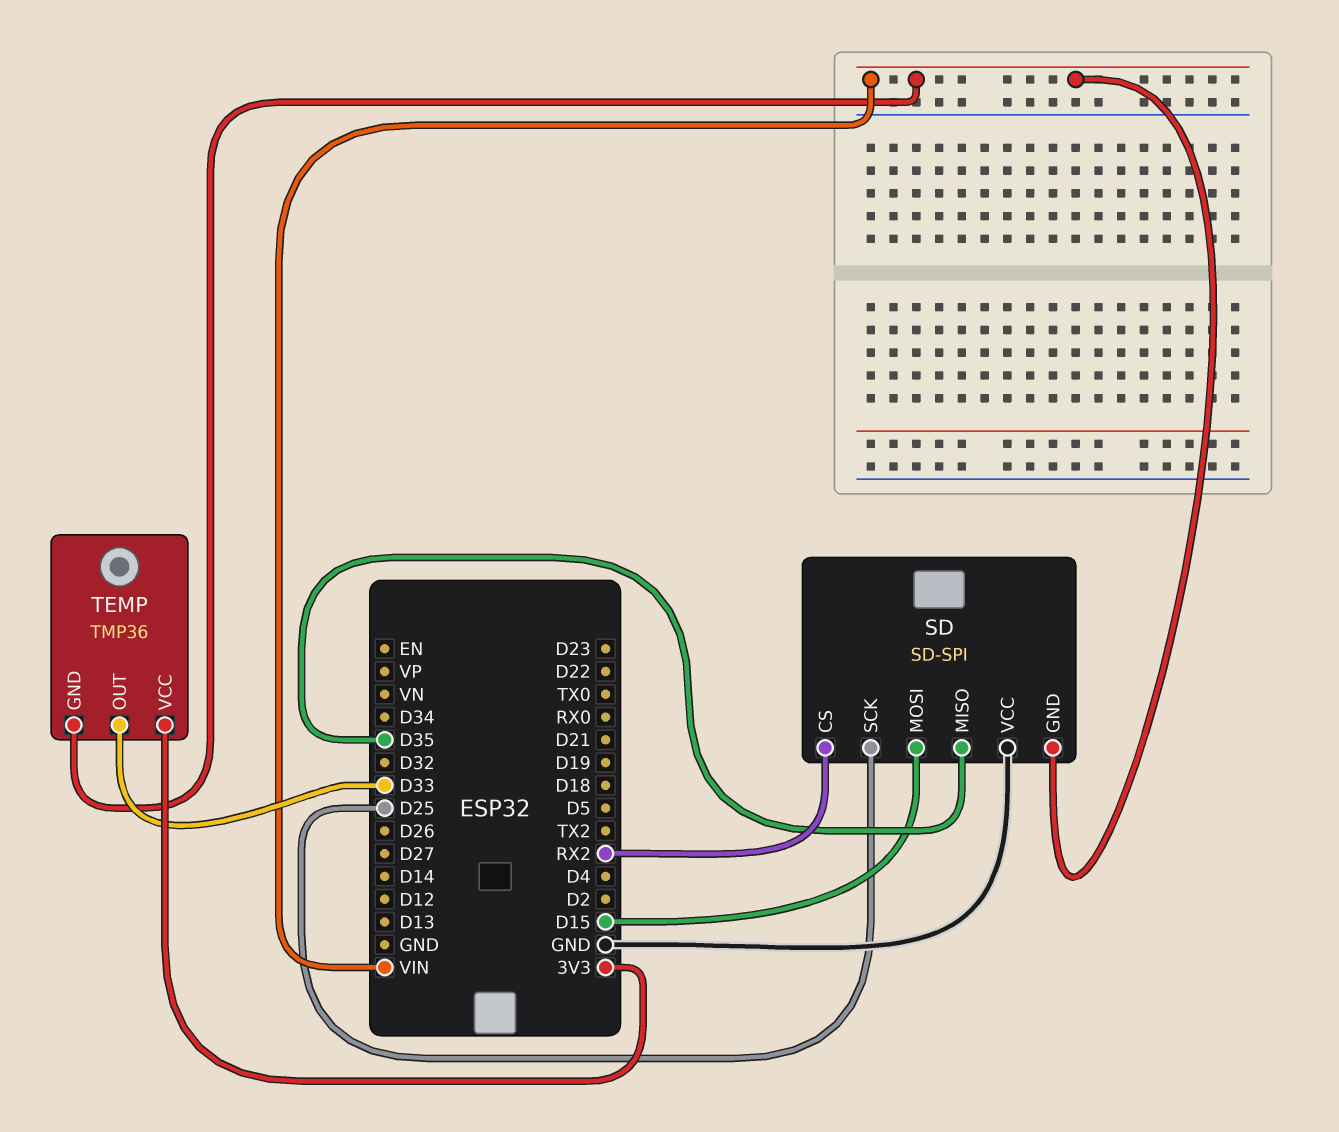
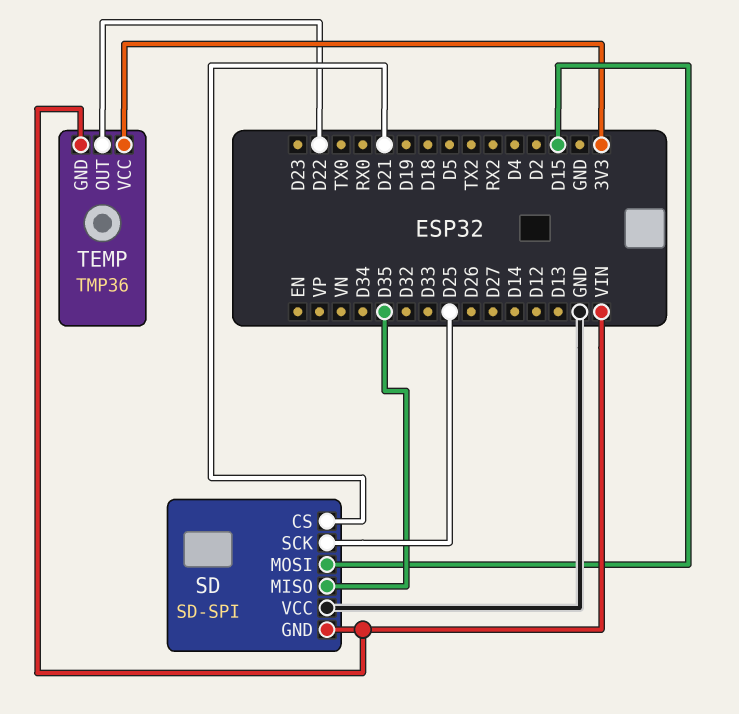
SD pin CS: RX2 -> D21
TEMP pin OUT: D33 -> D22

